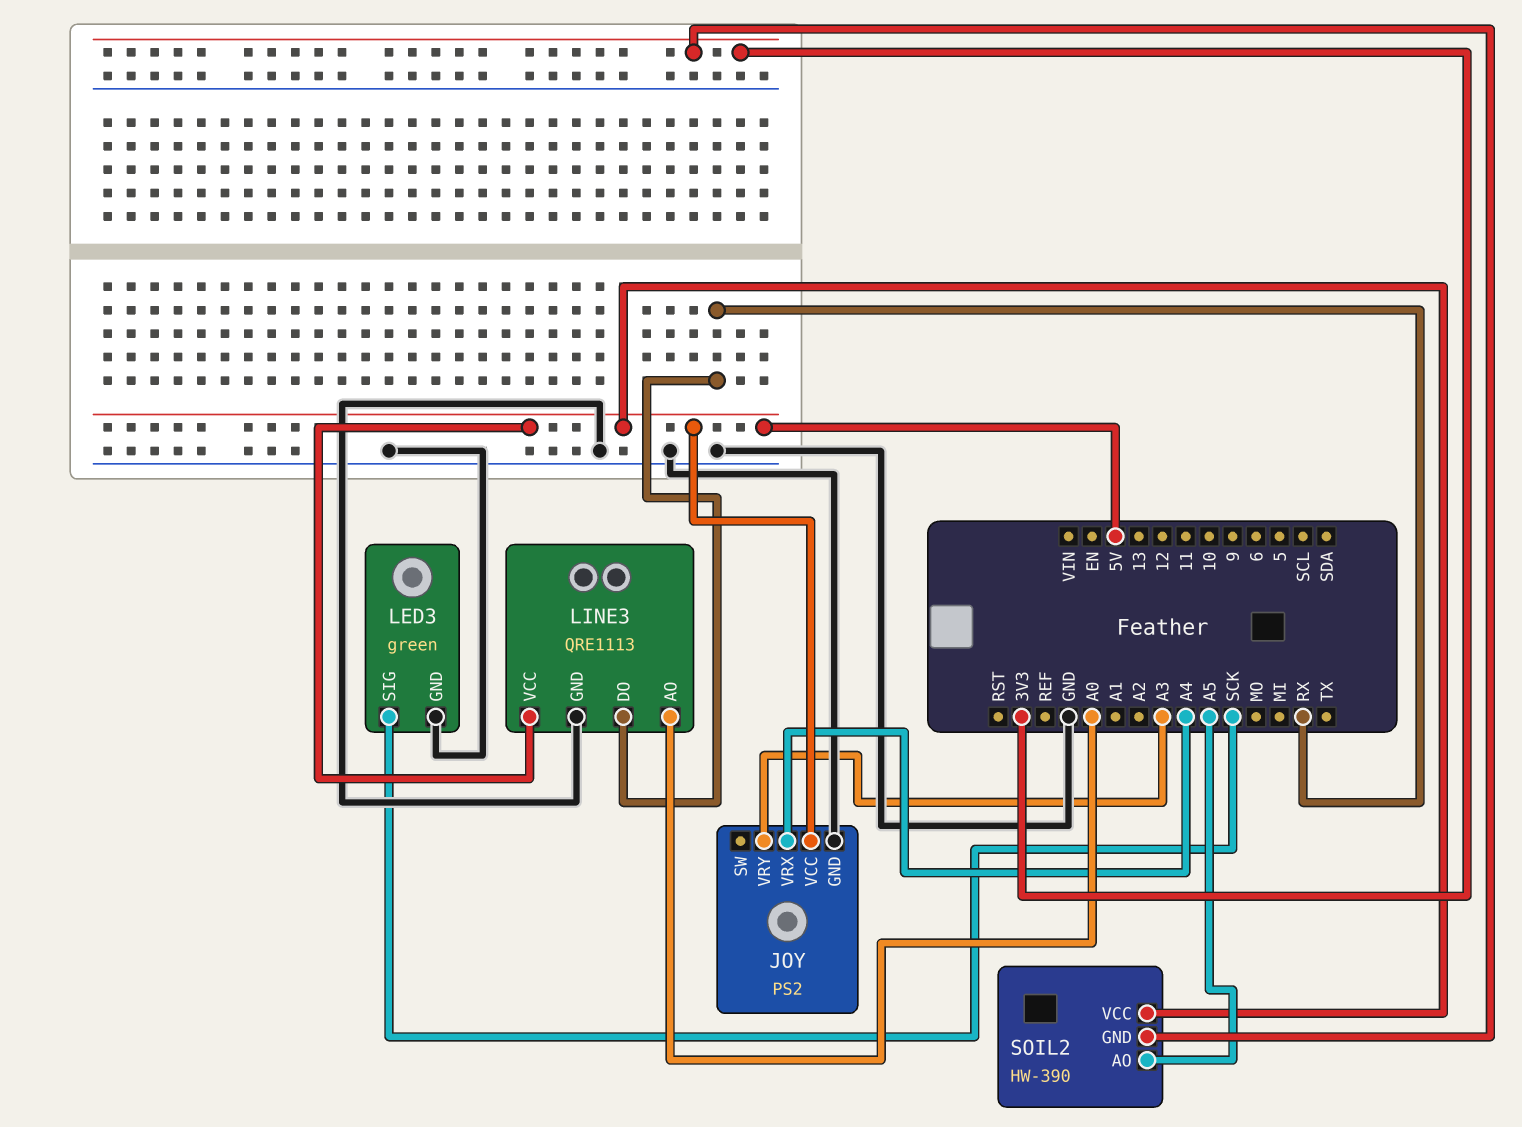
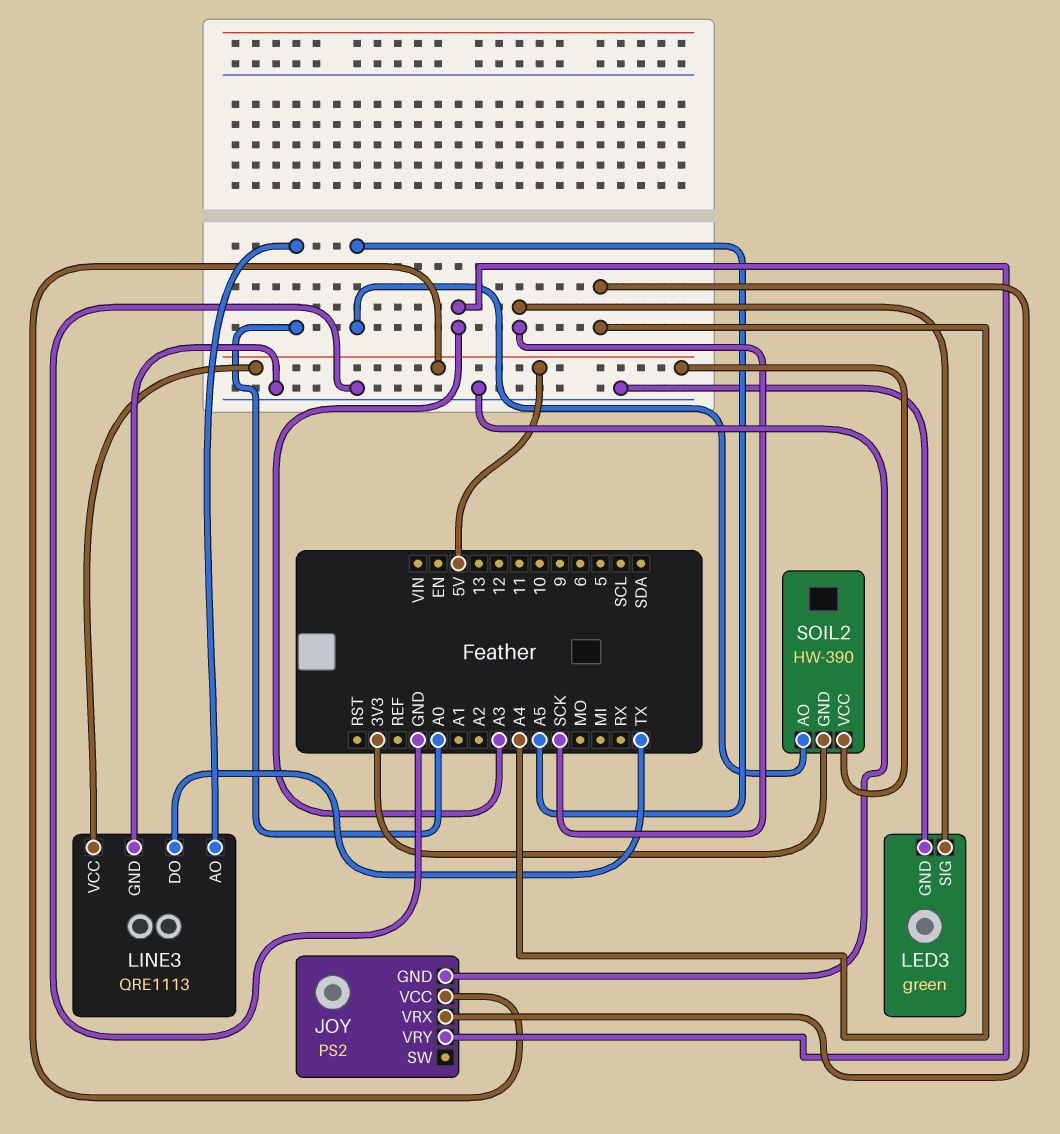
LINE3 pin DO: RX -> TX

